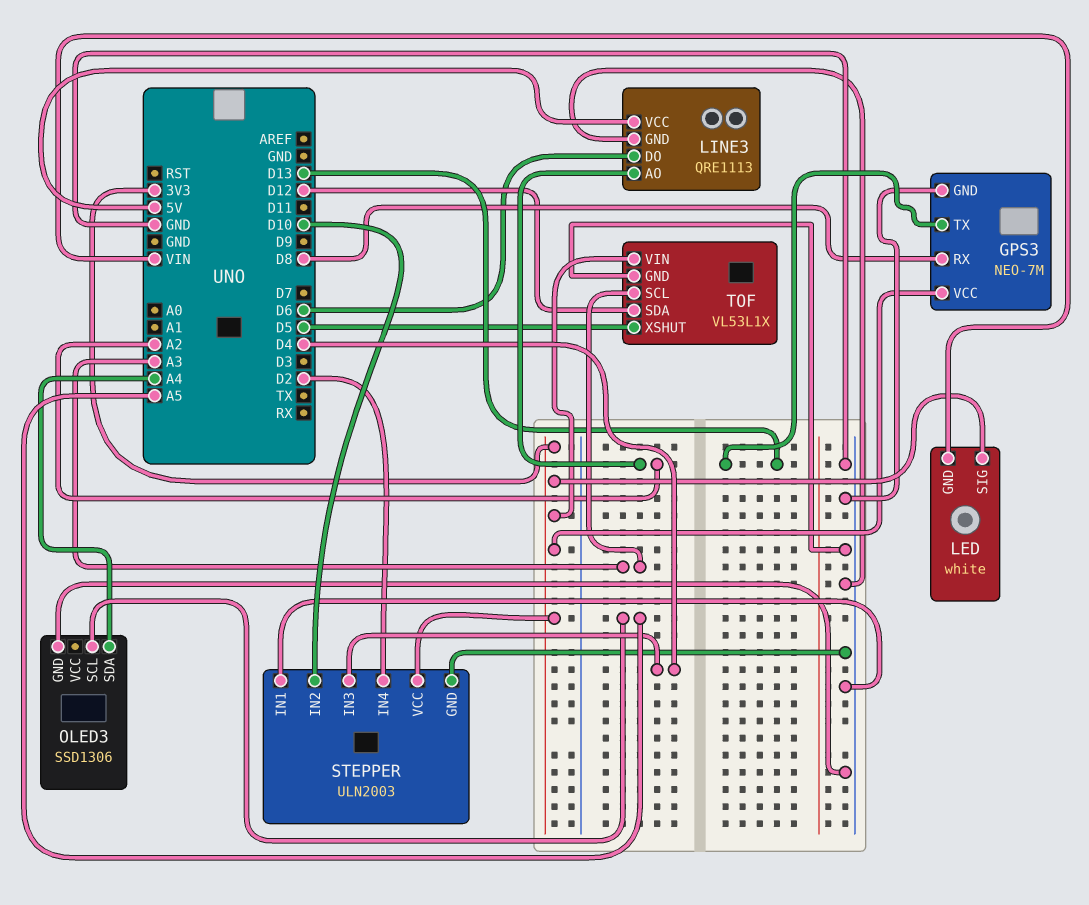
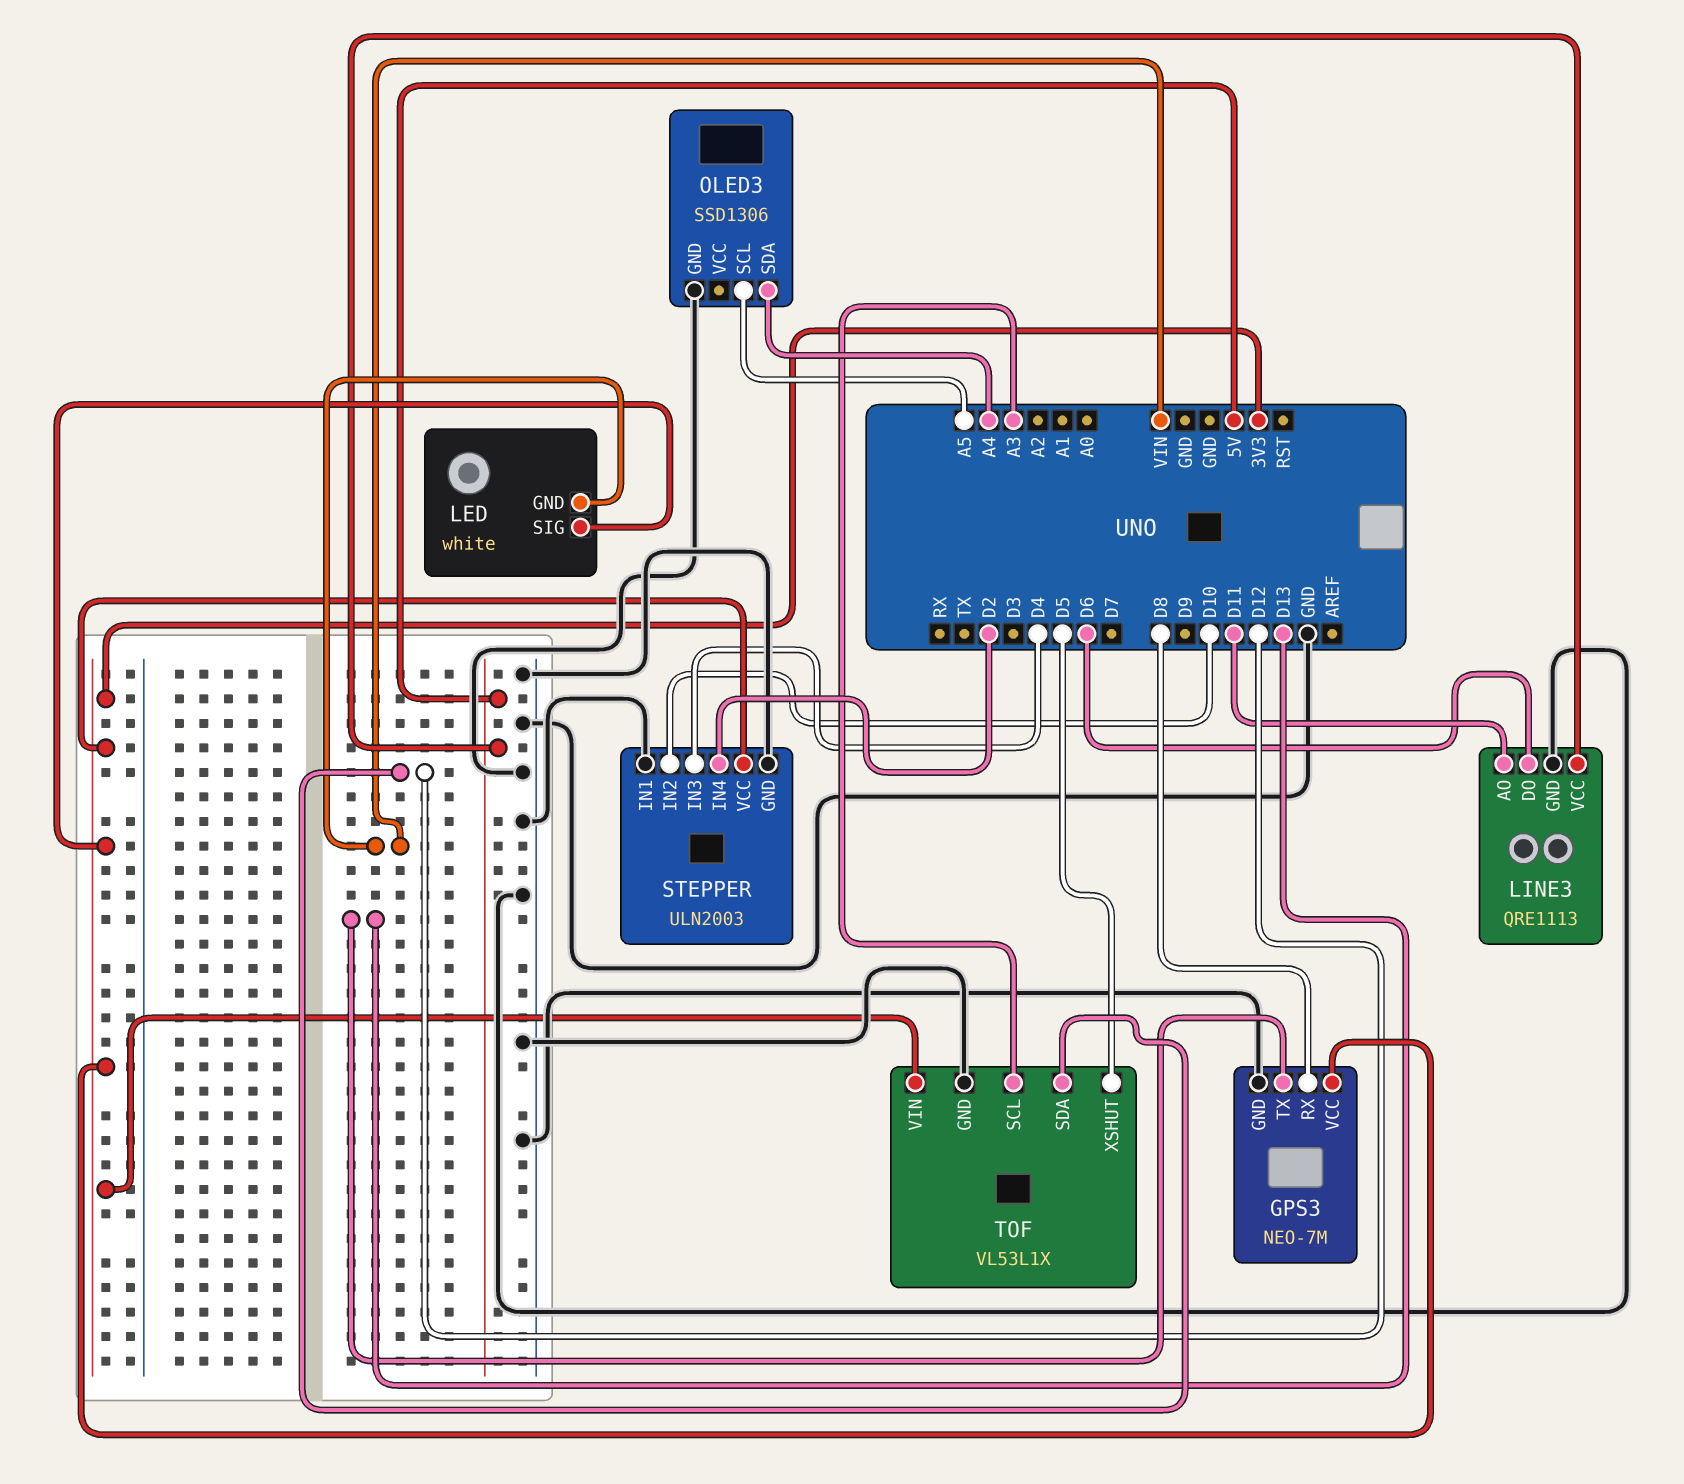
LINE3 pin AO: A2 -> D11

